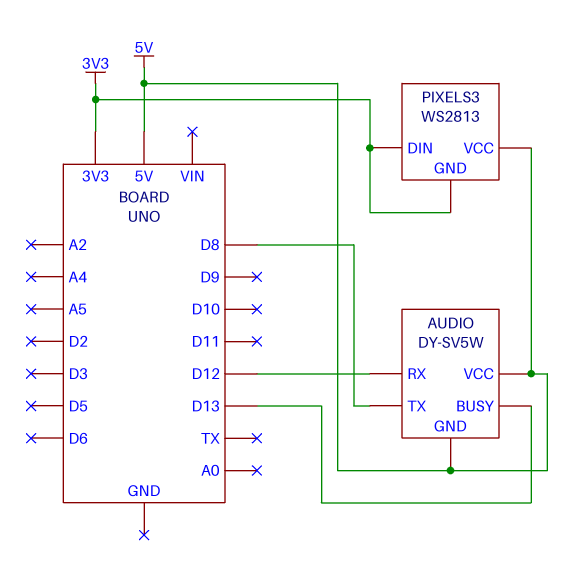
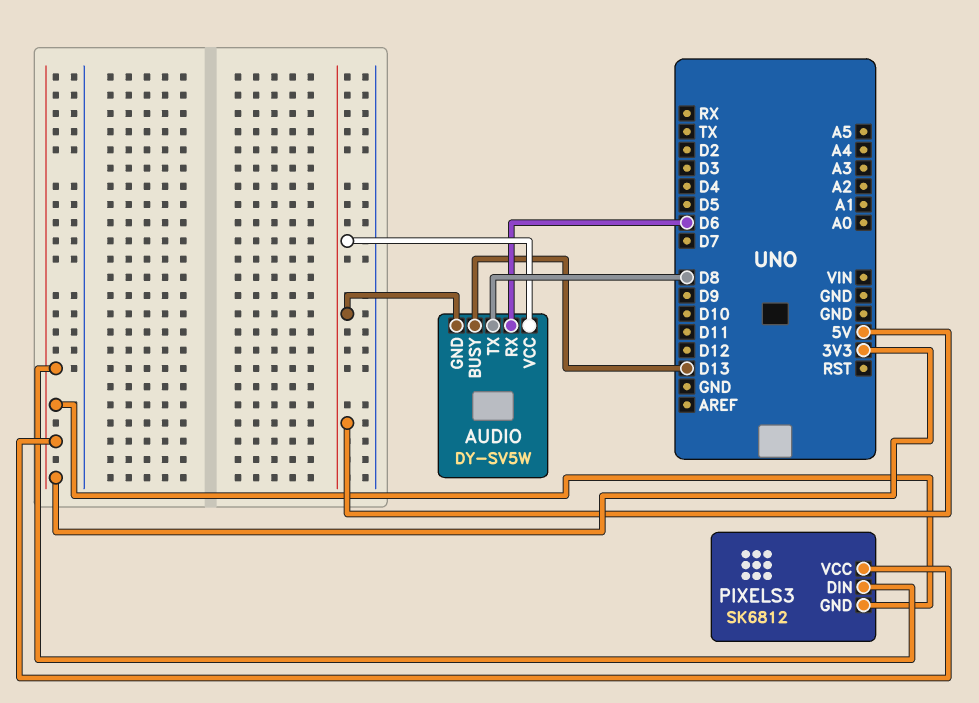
AUDIO pin RX: D12 -> D6
PIXELS3: WS2813 -> SK6812
PIXELS3 pin VCC: 5V -> 3V3

